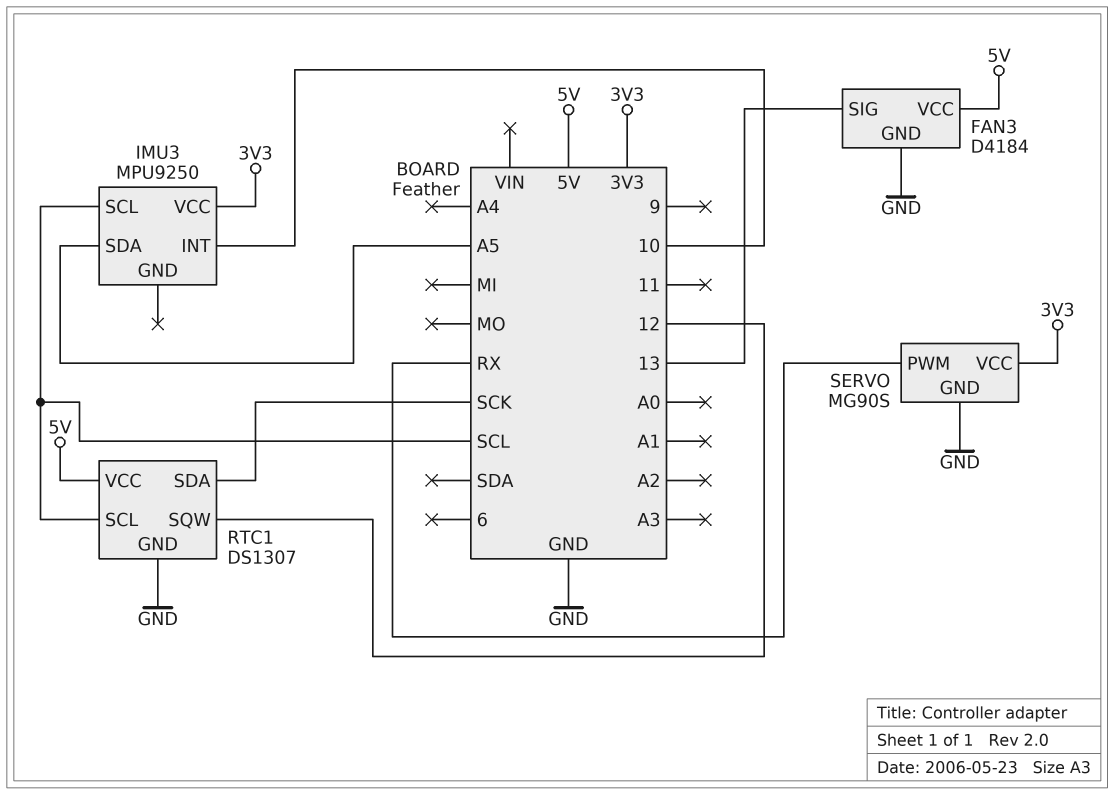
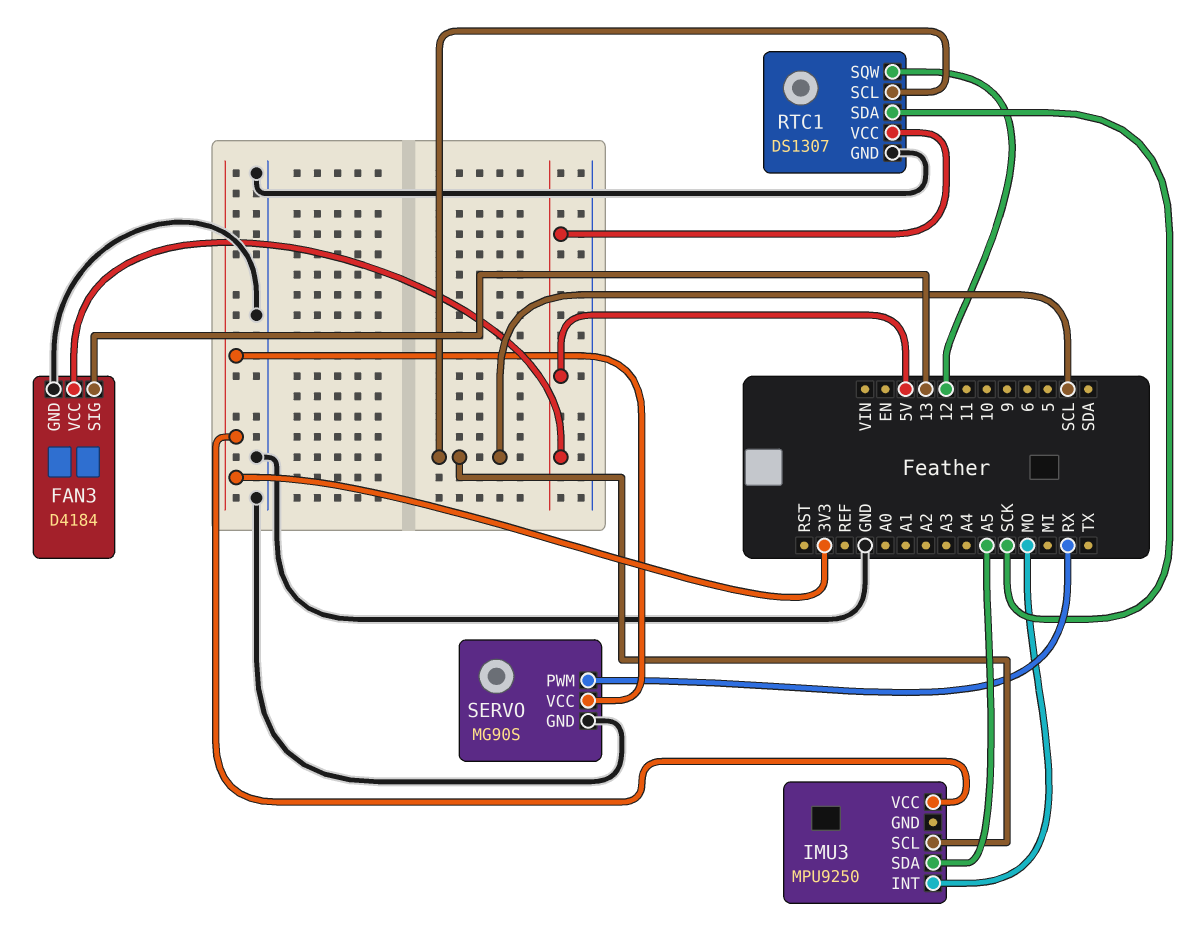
IMU3 pin INT: 10 -> MO

